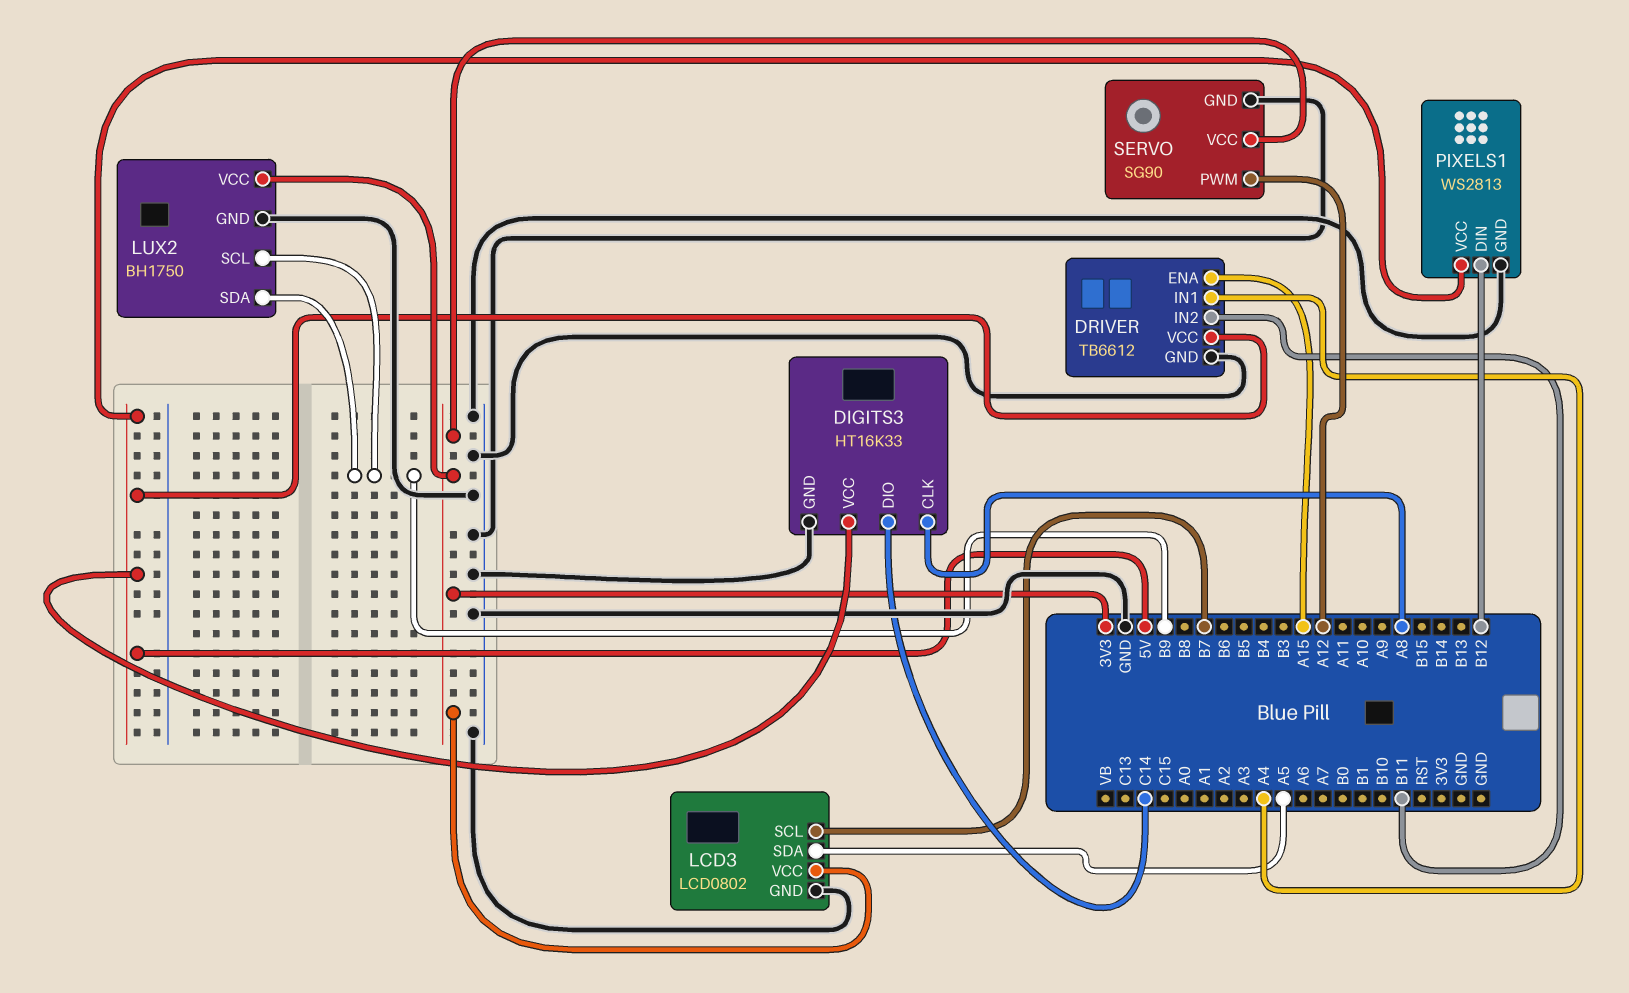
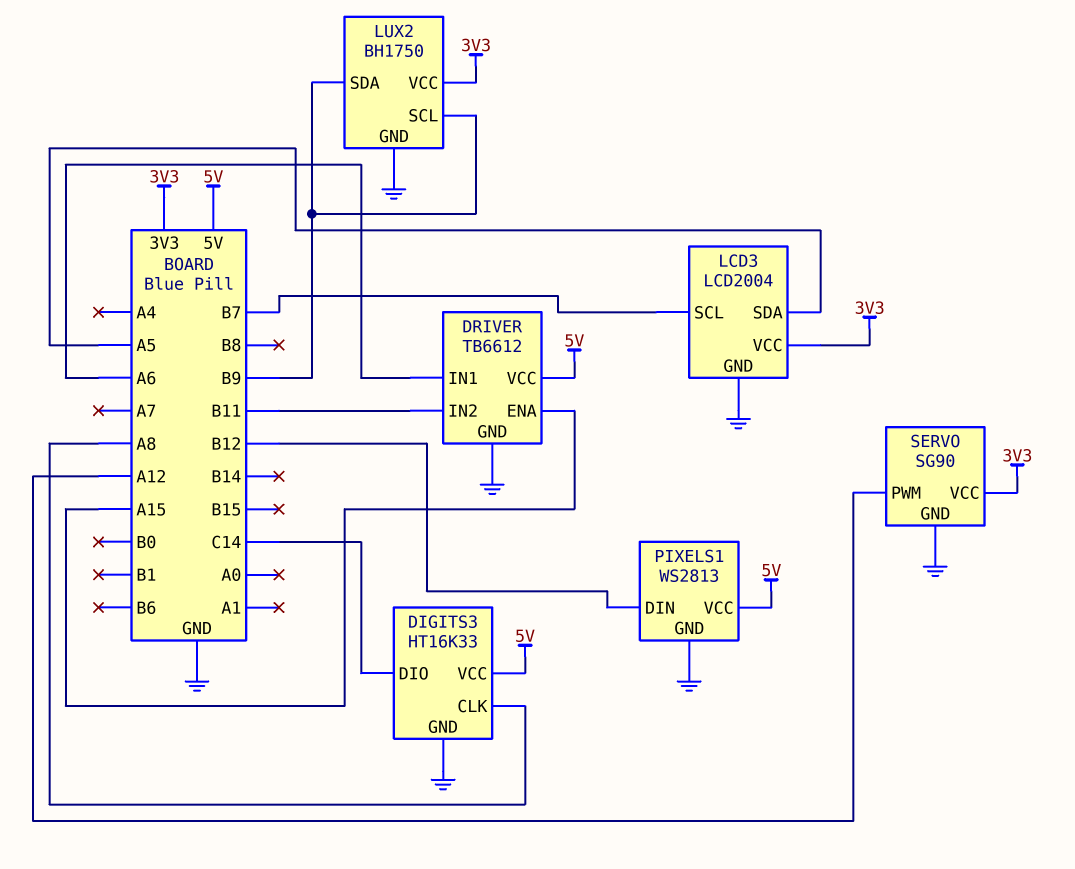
DRIVER pin IN1: A4 -> A6
LCD3: LCD0802 -> LCD2004

